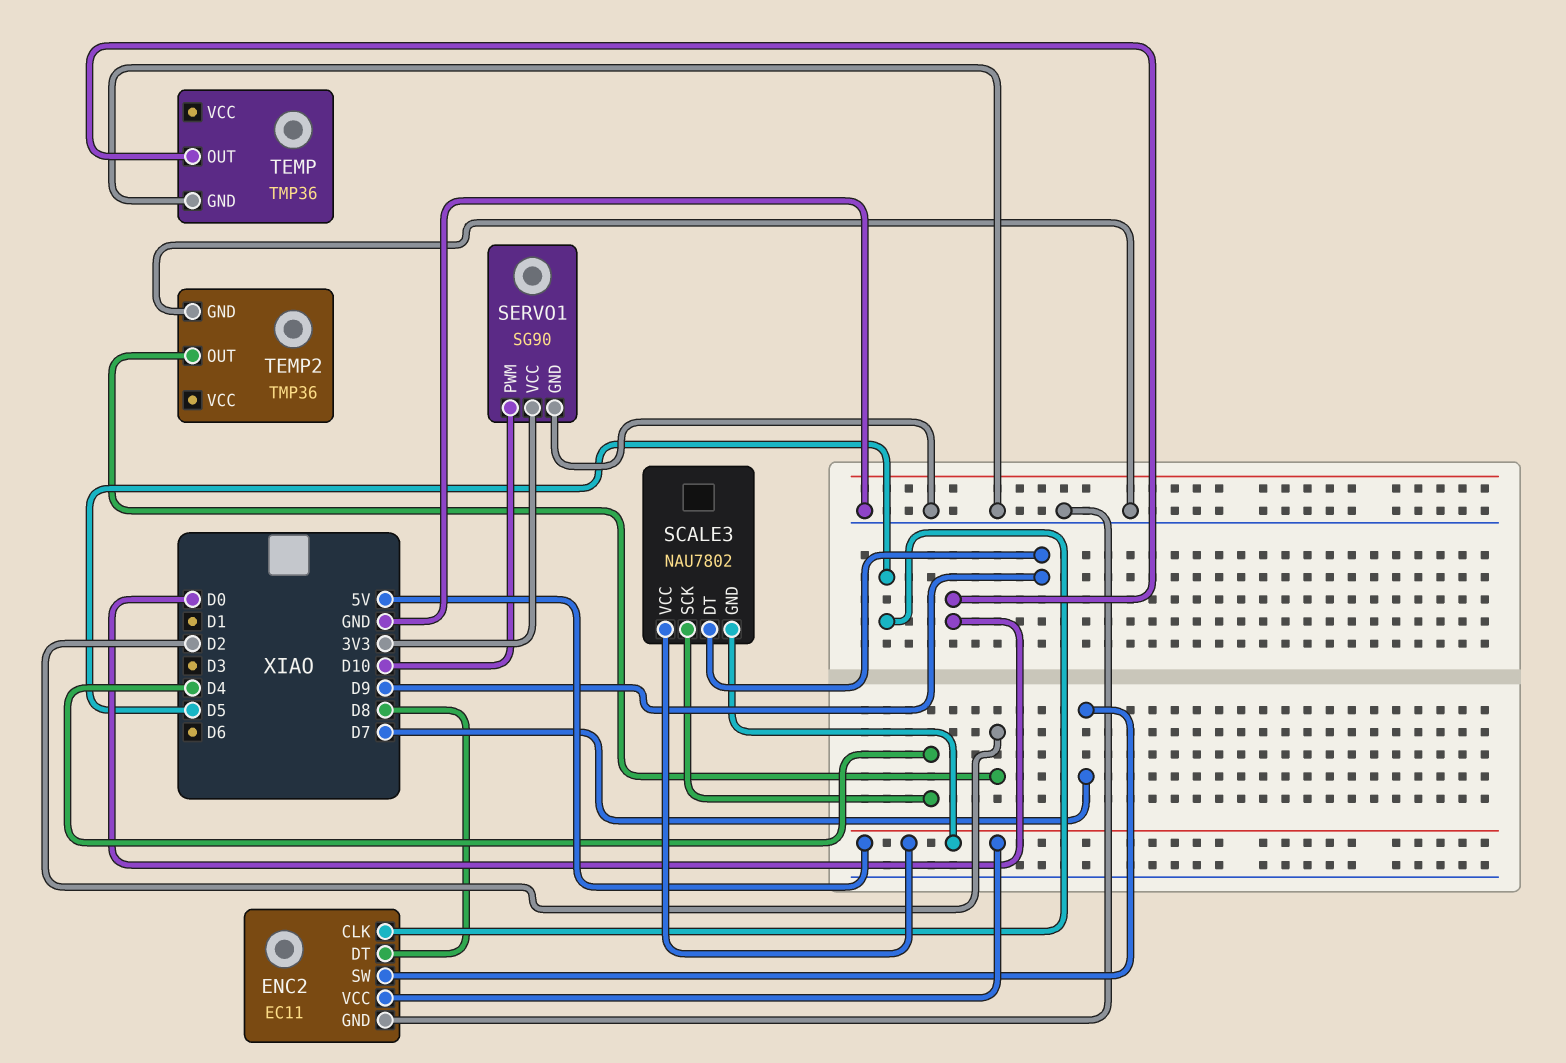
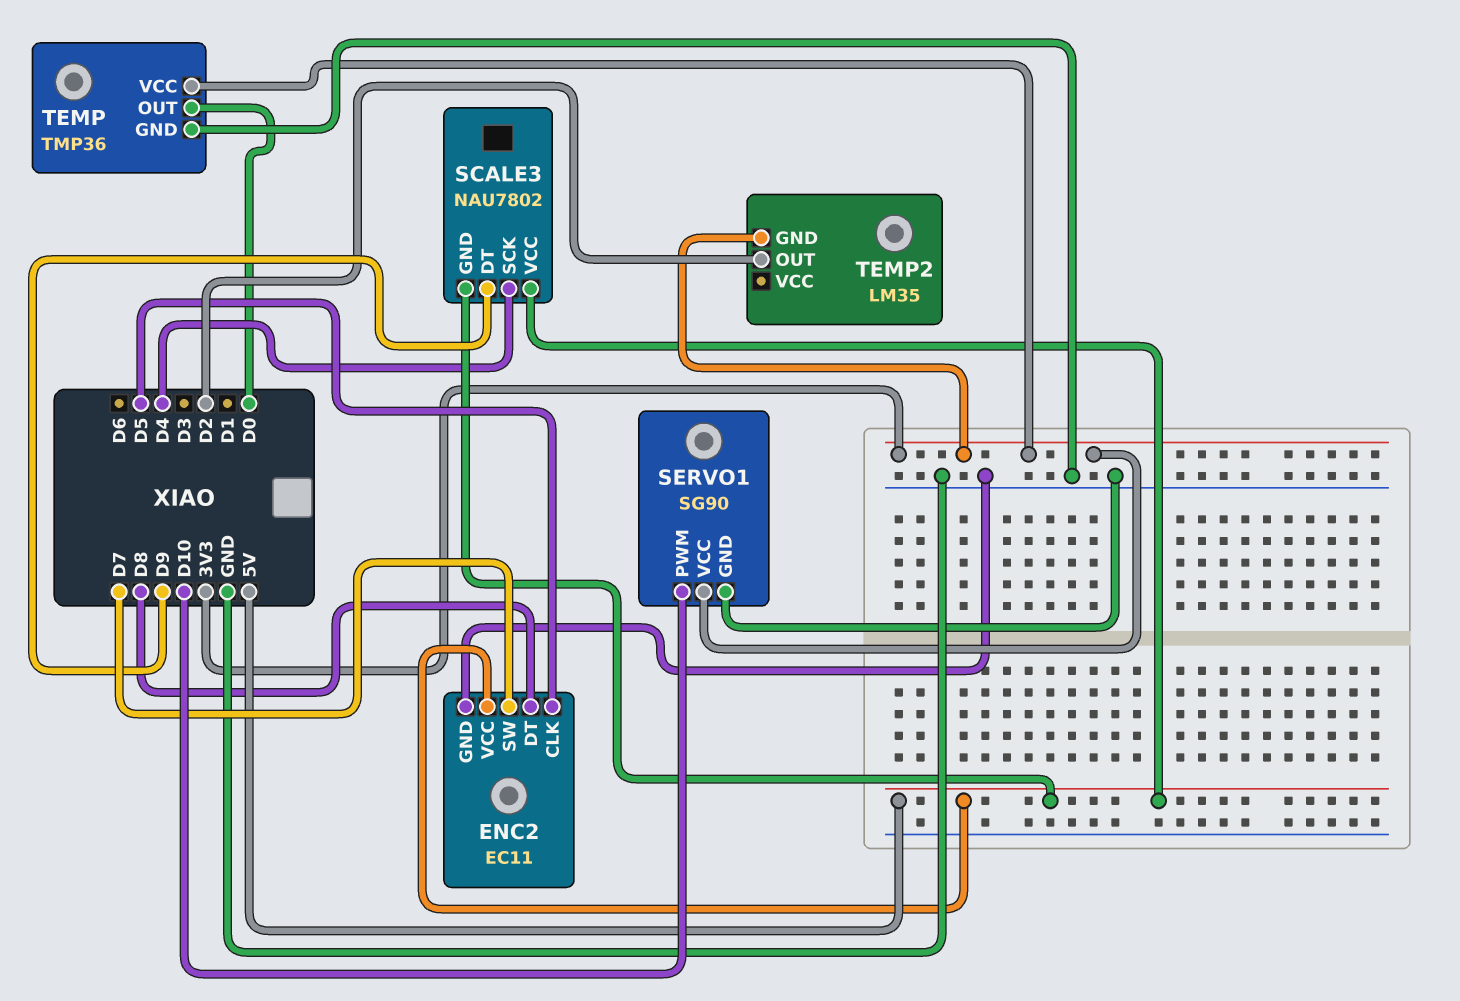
TEMP pin VCC: none -> 3V3
TEMP2: TMP36 -> LM35
TEMP2 pin GND: GND -> 3V3

